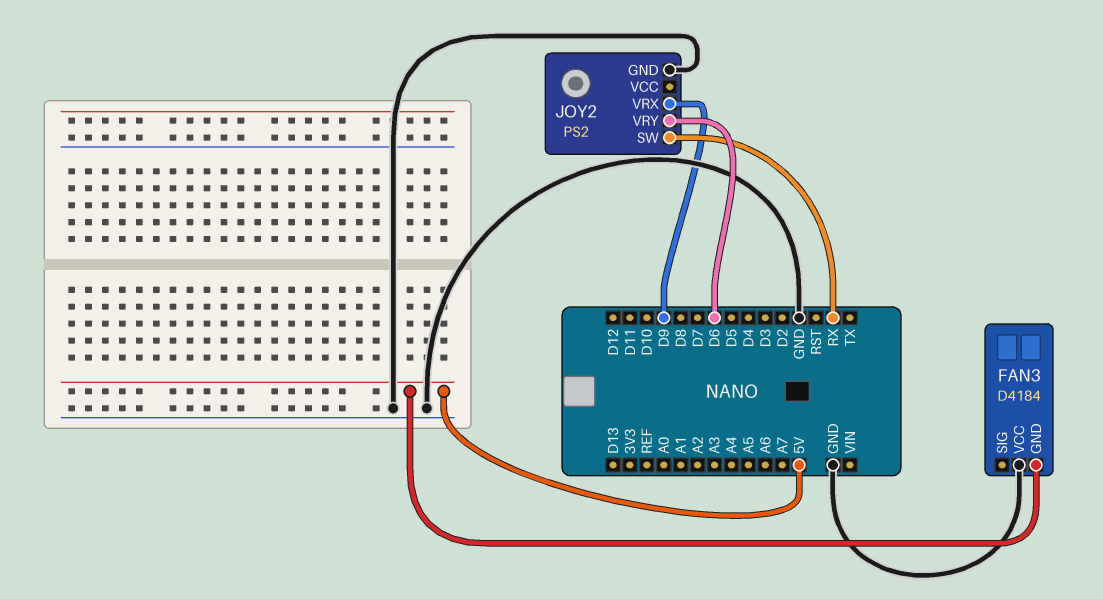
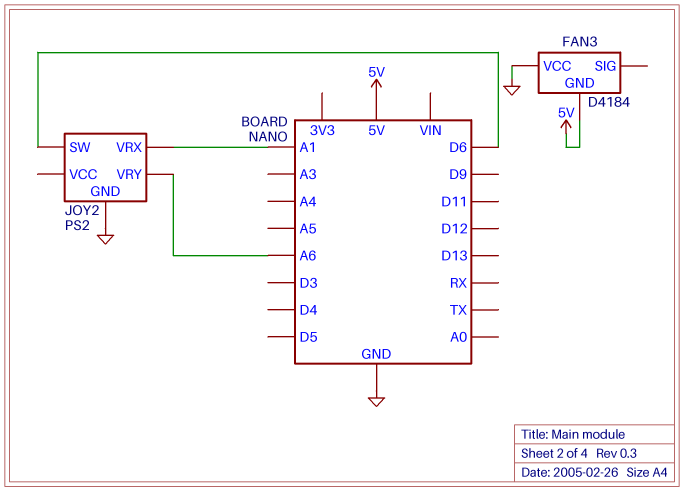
JOY2 pin SW: RX -> D6
JOY2 pin VRX: D9 -> A1
JOY2 pin VRY: D6 -> A6

